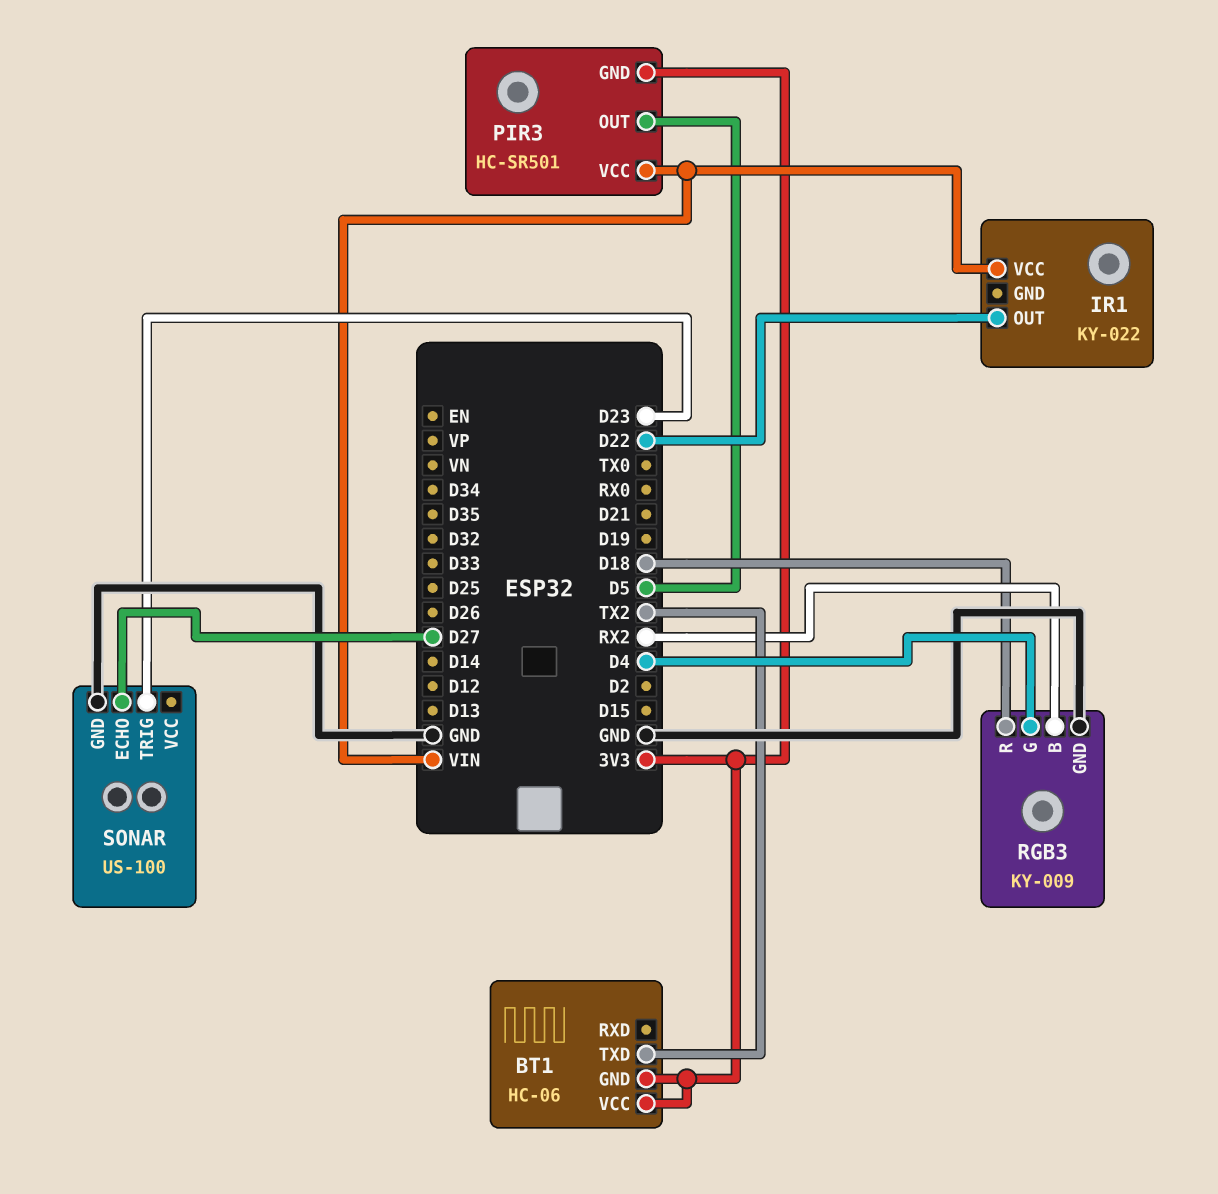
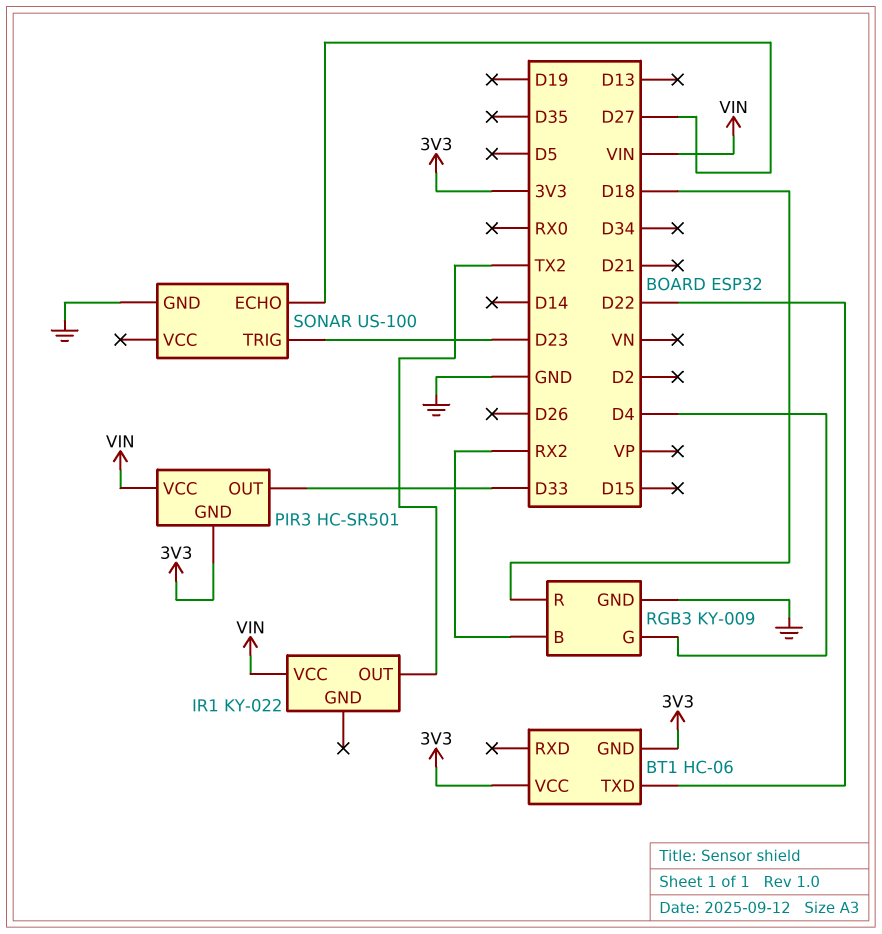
BT1 pin TXD: TX2 -> D22
IR1 pin OUT: D22 -> TX2
PIR3 pin OUT: D5 -> D33

